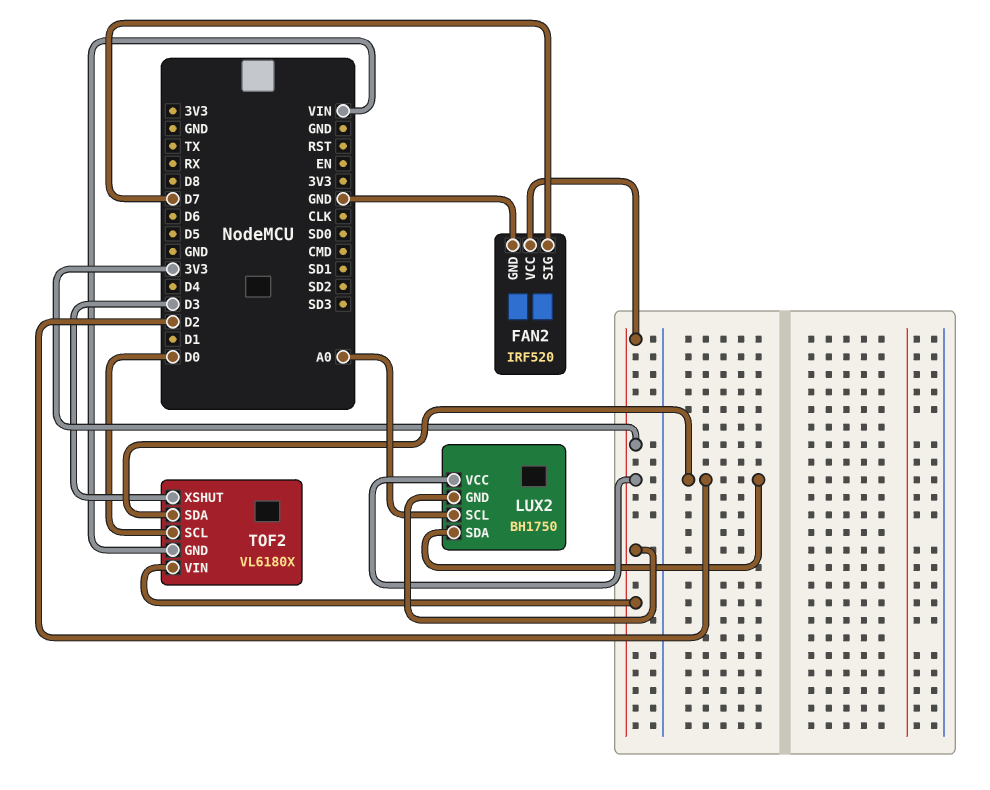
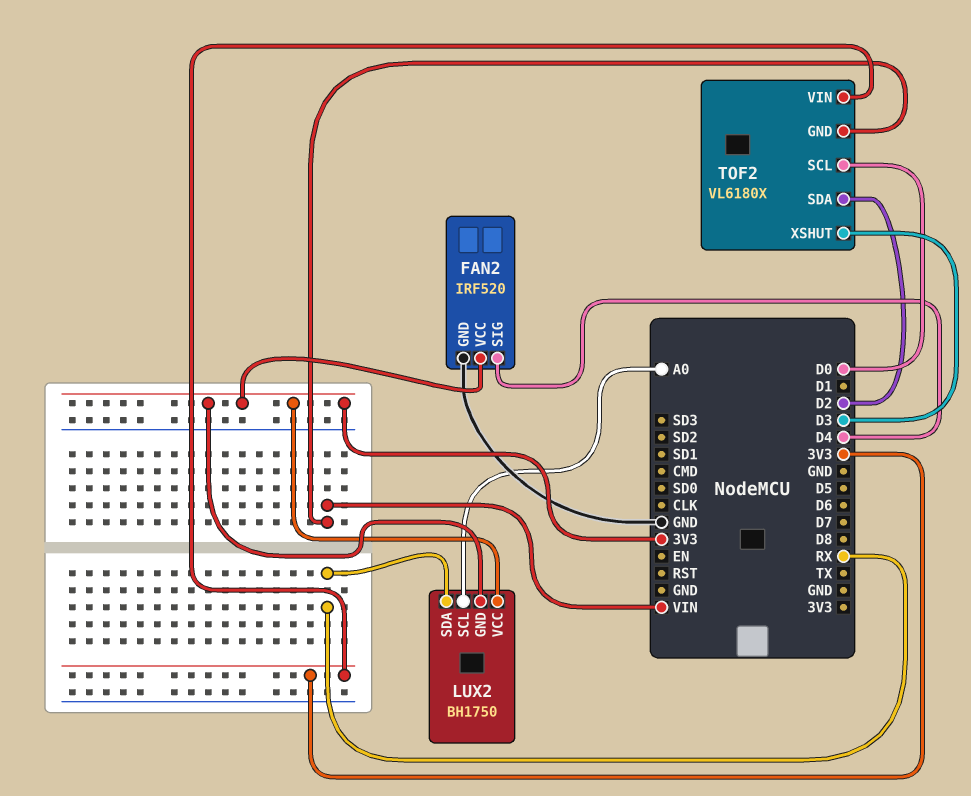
FAN2 pin SIG: D7 -> D4
LUX2 pin SDA: D2 -> RX

